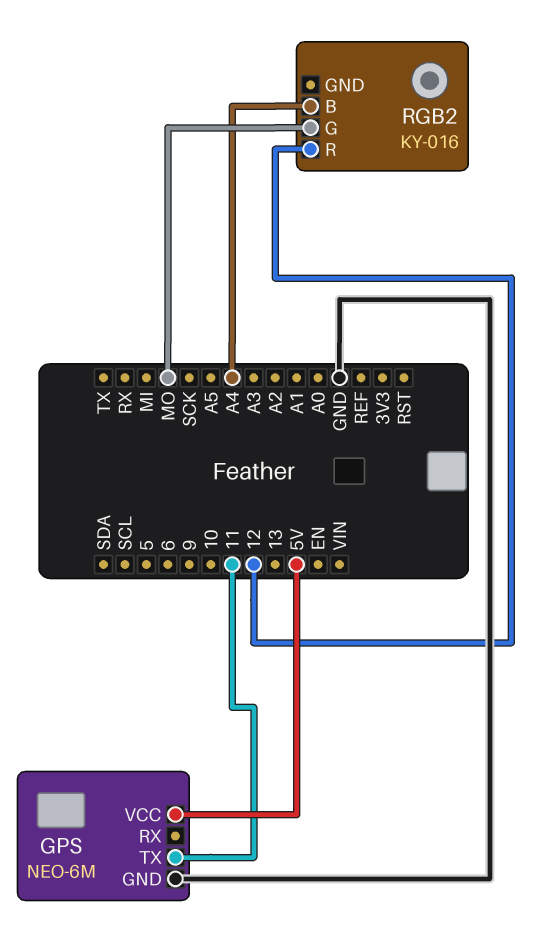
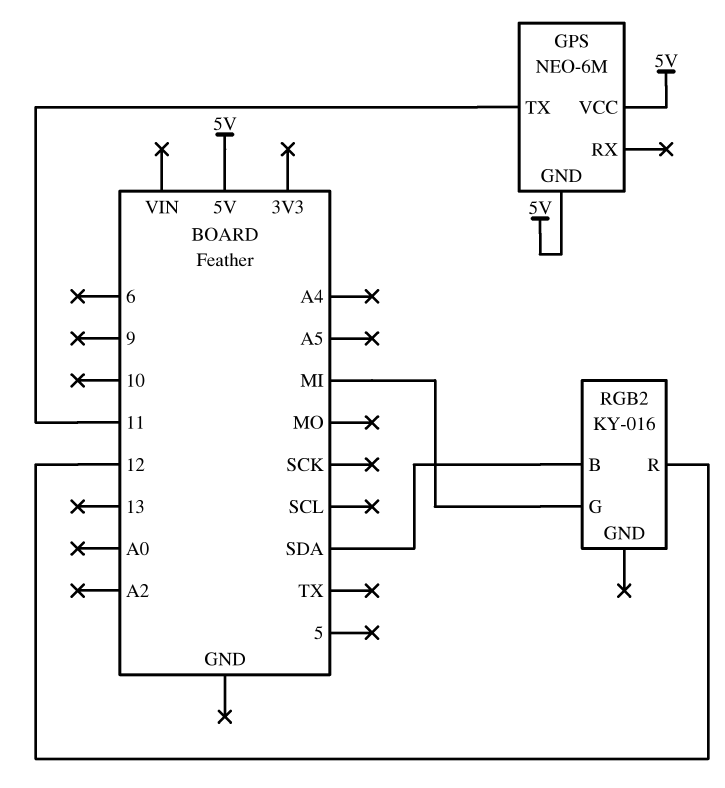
GPS pin GND: GND -> 5V
RGB2 pin B: A4 -> SDA
RGB2 pin G: MO -> MI

